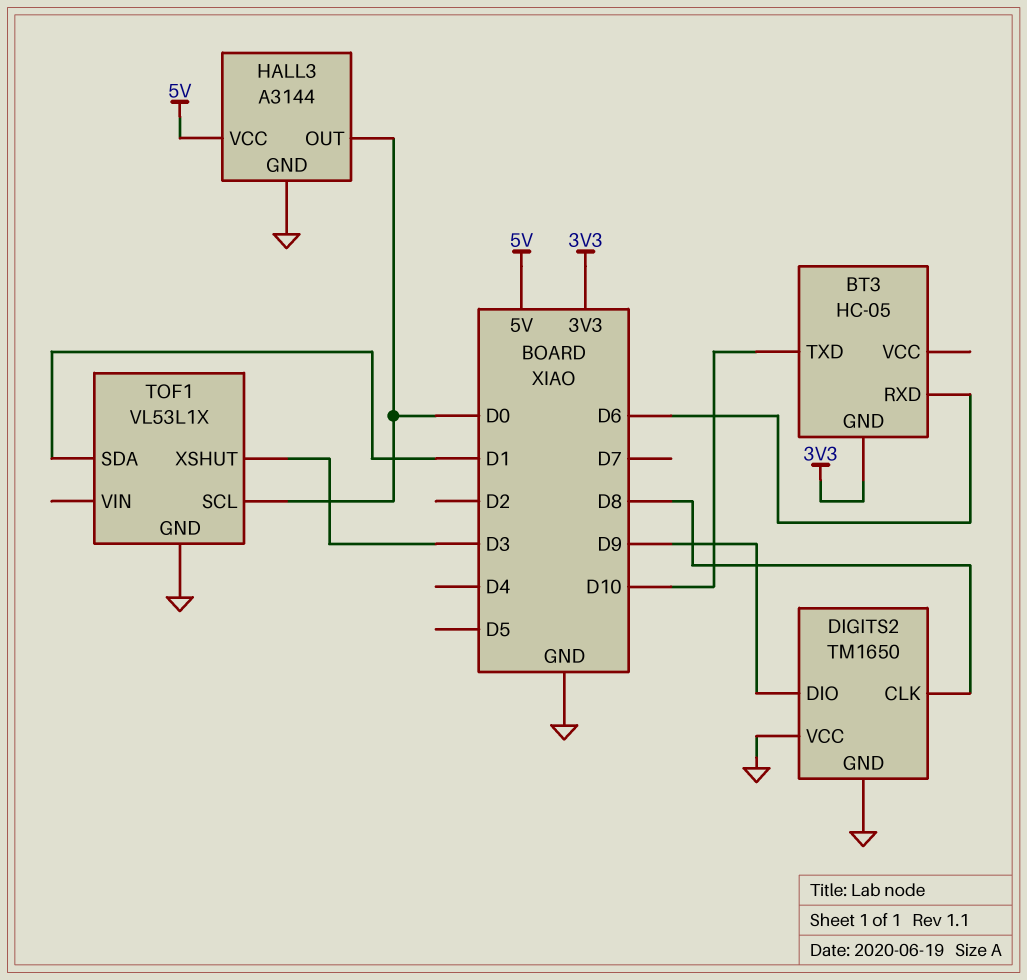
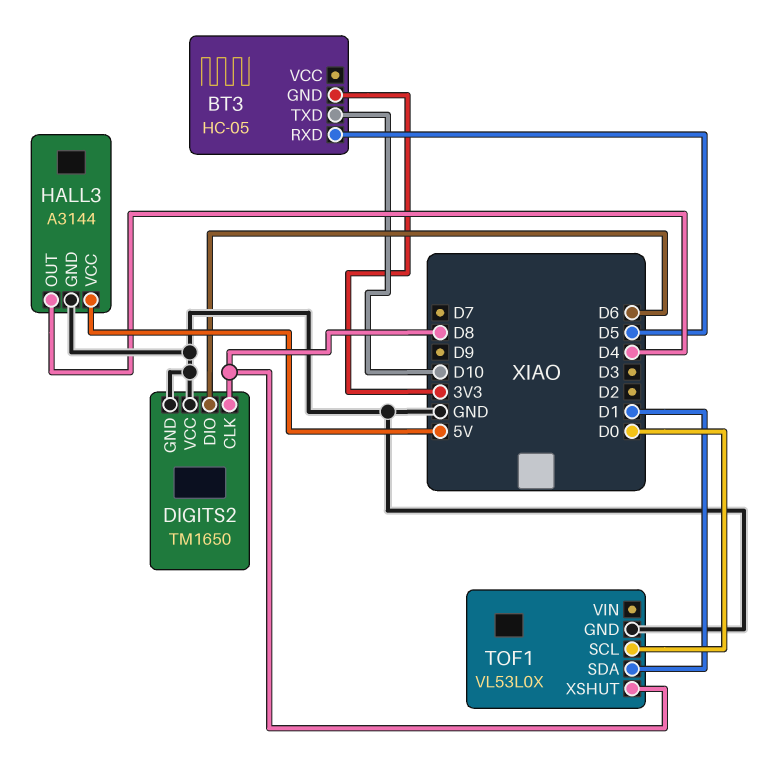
BT3 pin RXD: D6 -> D5
DIGITS2 pin DIO: D9 -> D6
HALL3 pin OUT: D0 -> D4
TOF1: VL53L1X -> VL53L0X
TOF1 pin XSHUT: D3 -> D8

